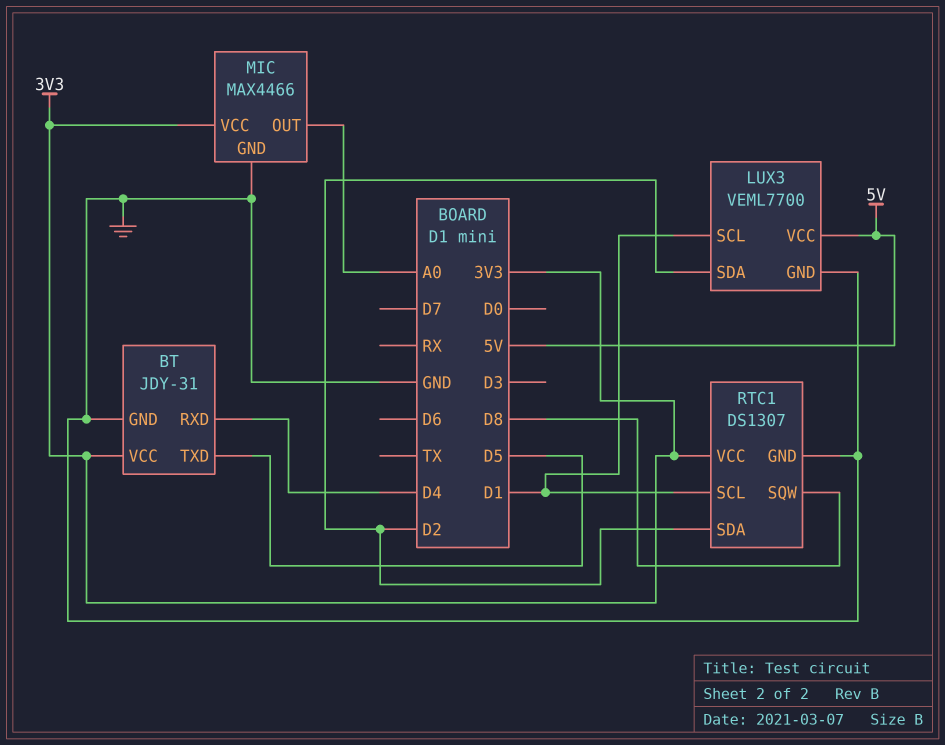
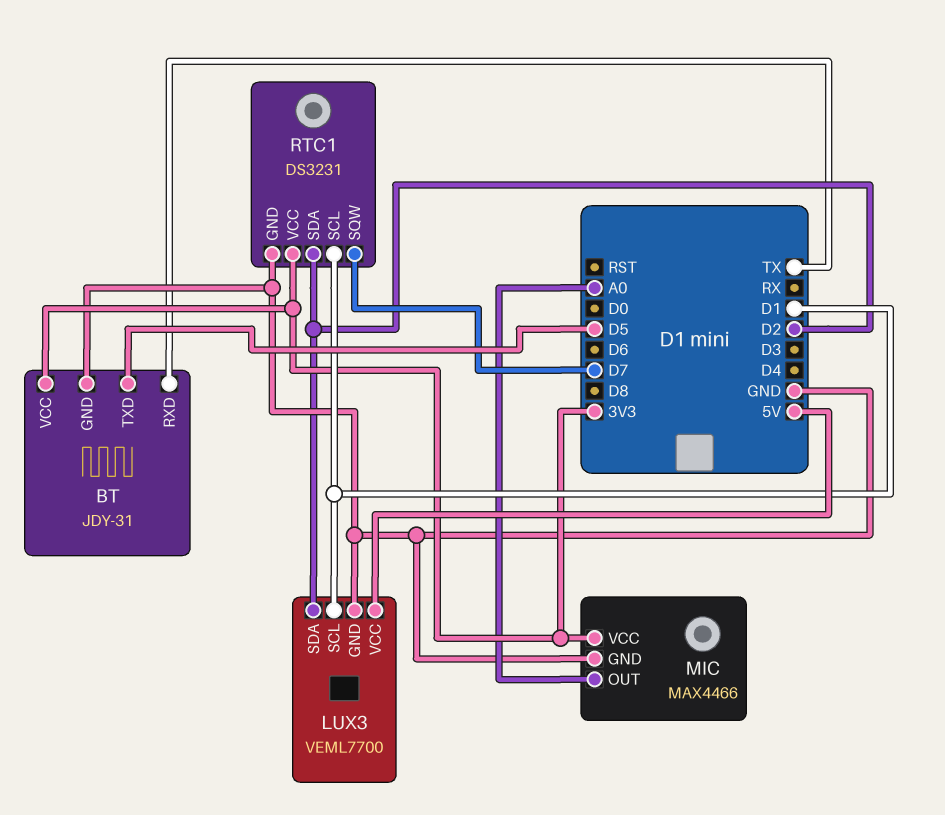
BT pin RXD: D4 -> TX
RTC1: DS1307 -> DS3231
RTC1 pin SQW: D8 -> D7

